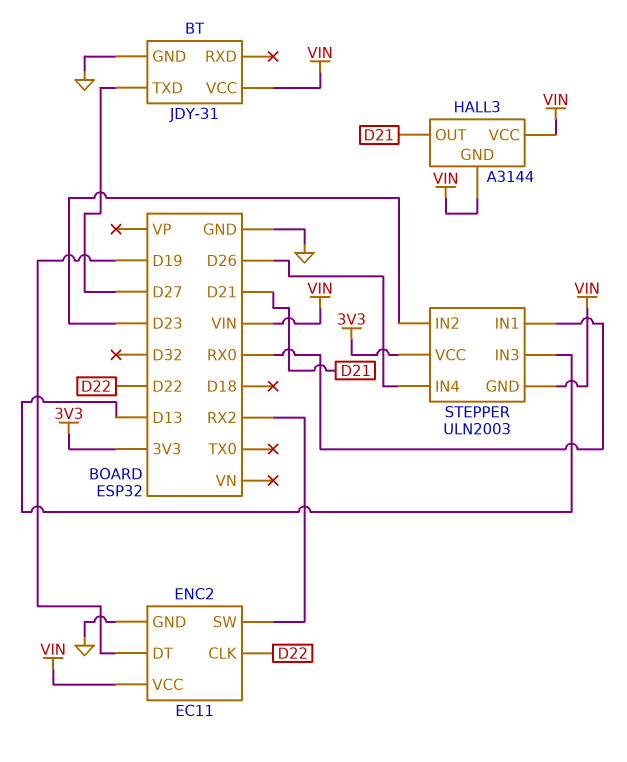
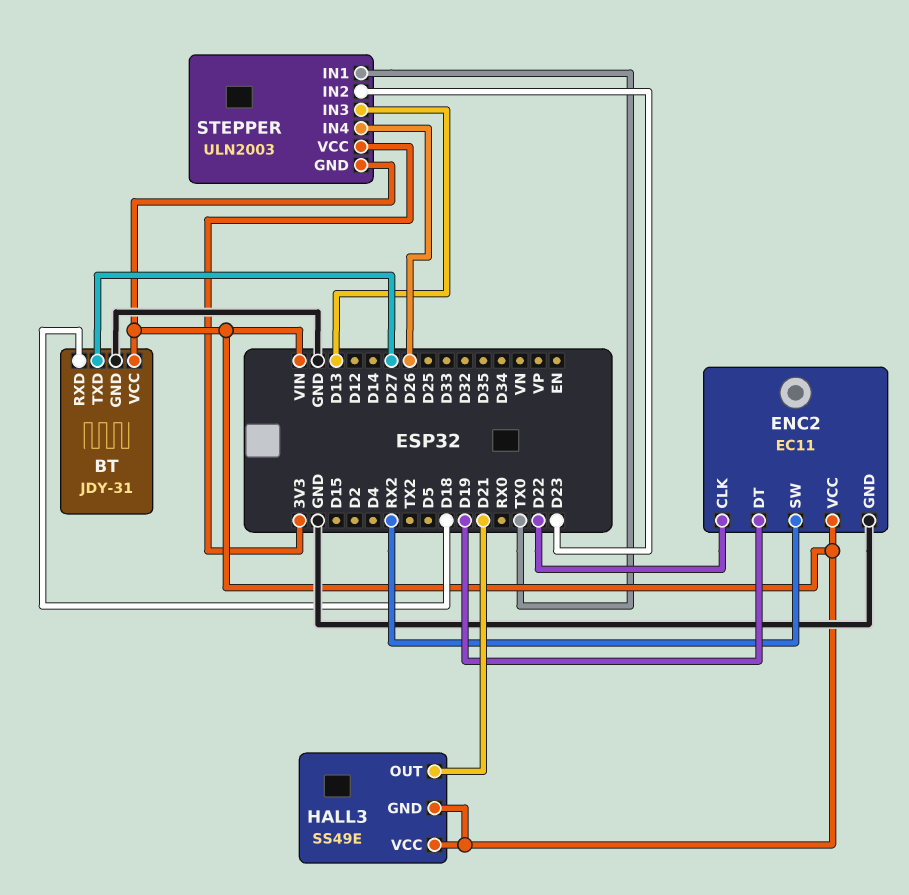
BT pin RXD: none -> D18
HALL3: A3144 -> SS49E
STEPPER pin IN1: RX0 -> TX0

